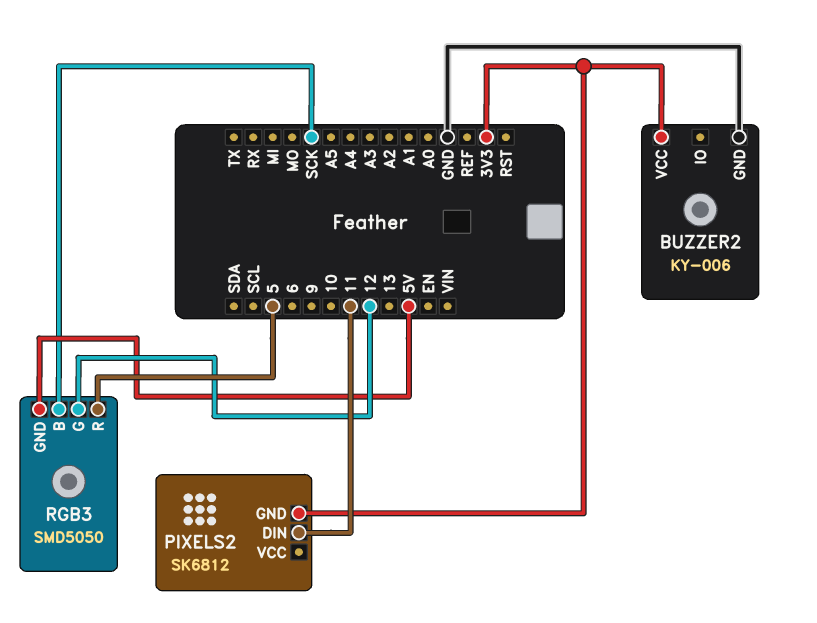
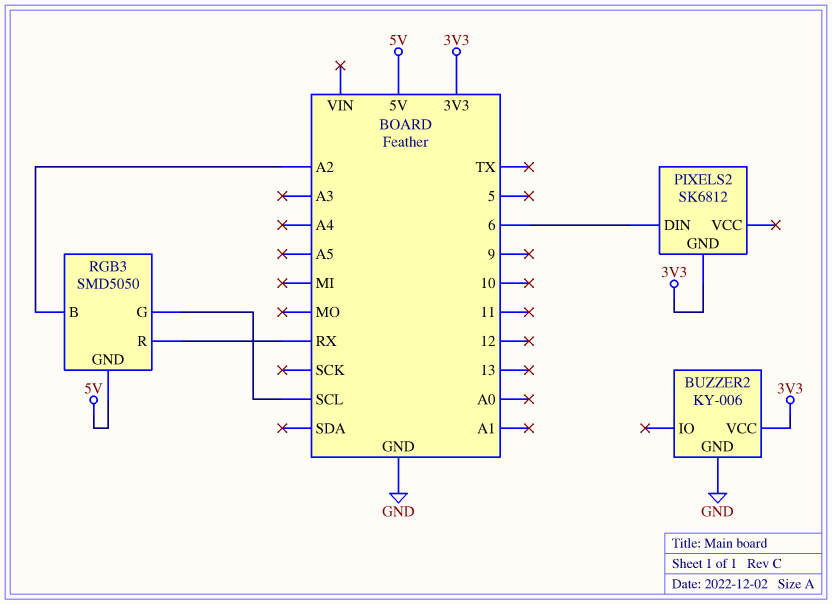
PIXELS2 pin DIN: 11 -> 6
RGB3 pin B: SCK -> A2
RGB3 pin G: 12 -> SCL
RGB3 pin R: 5 -> RX

